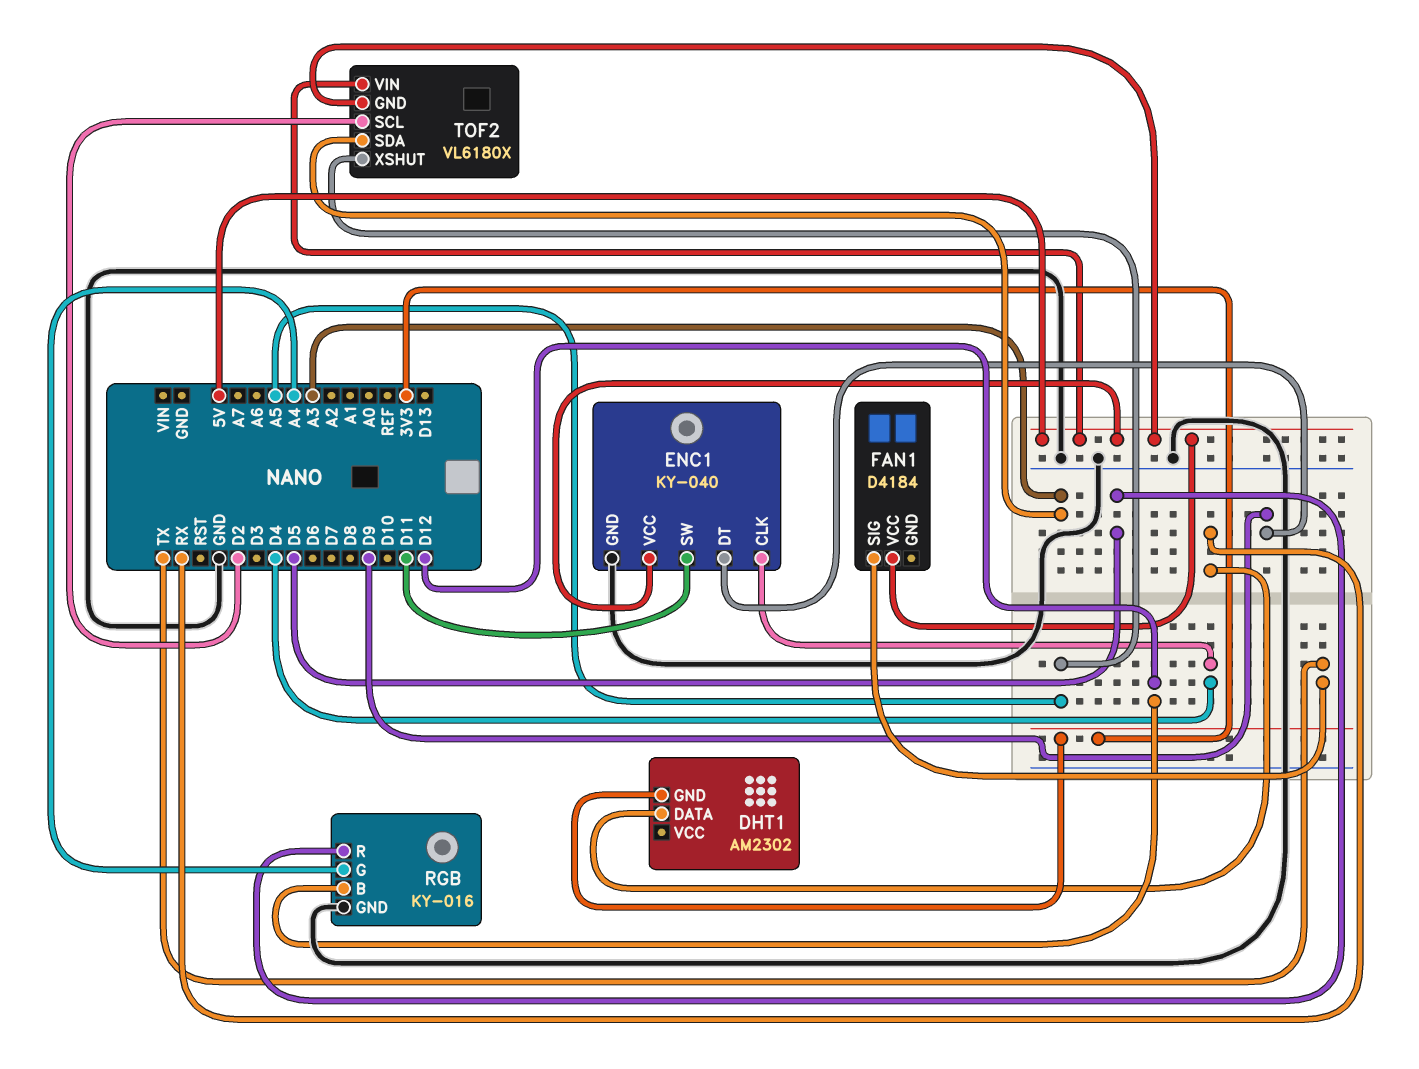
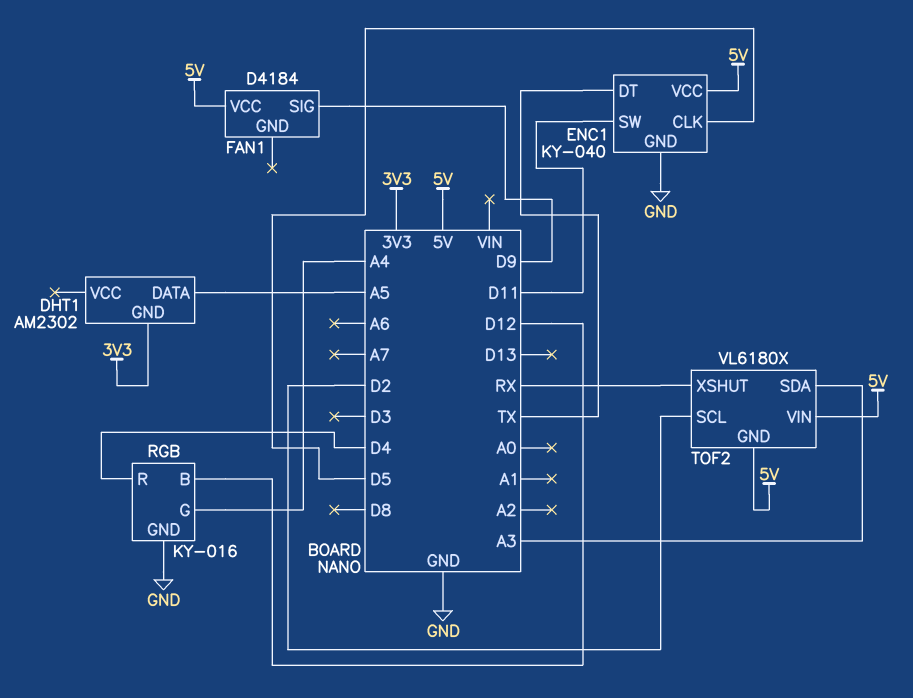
DHT1 pin DATA: RX -> A5
ENC1 pin CLK: D4 -> D5
ENC1 pin DT: D9 -> TX
FAN1 pin SIG: TX -> D9
RGB pin R: D5 -> D4
TOF2 pin XSHUT: A5 -> RX

